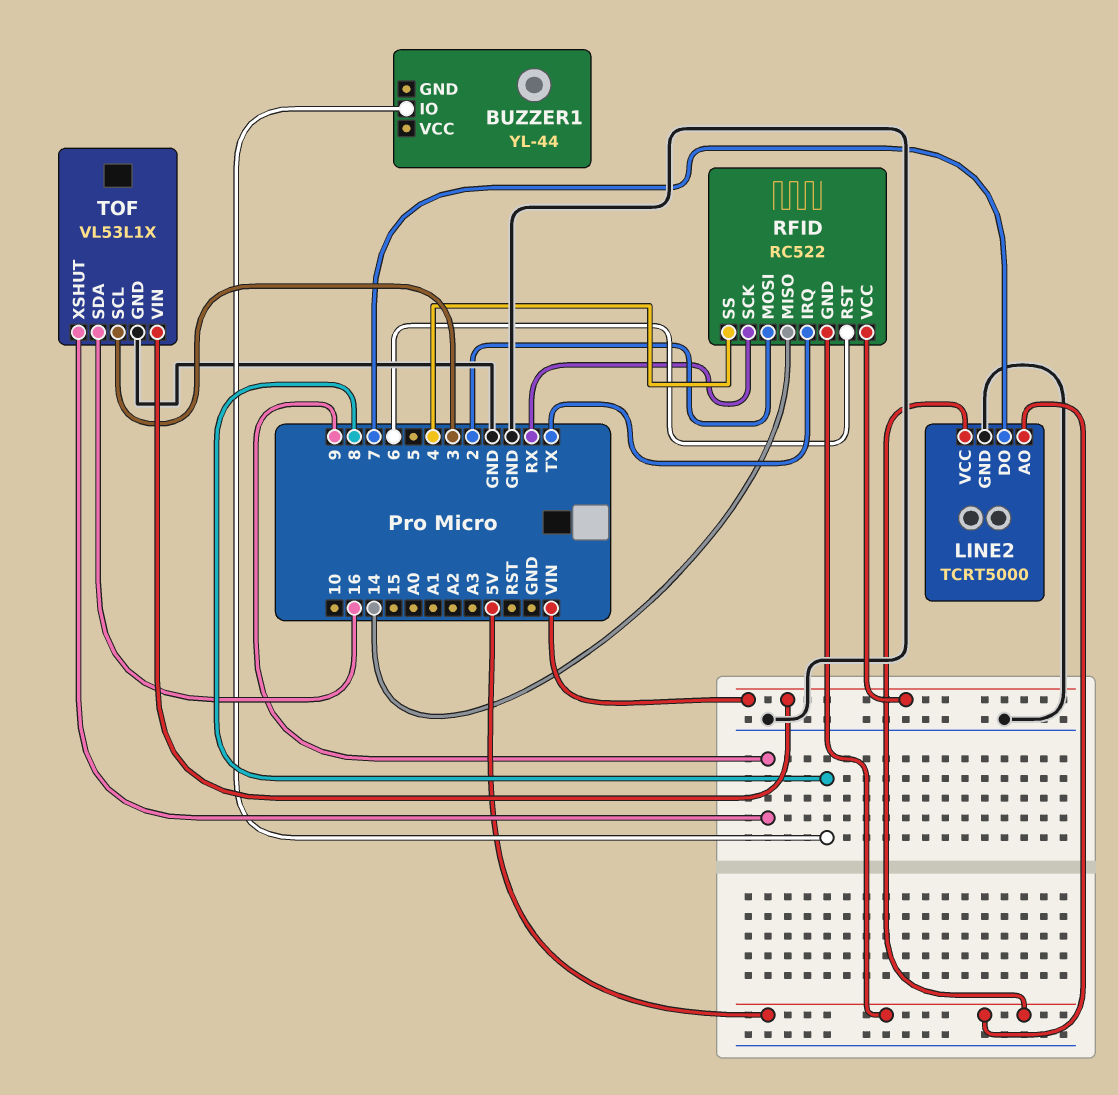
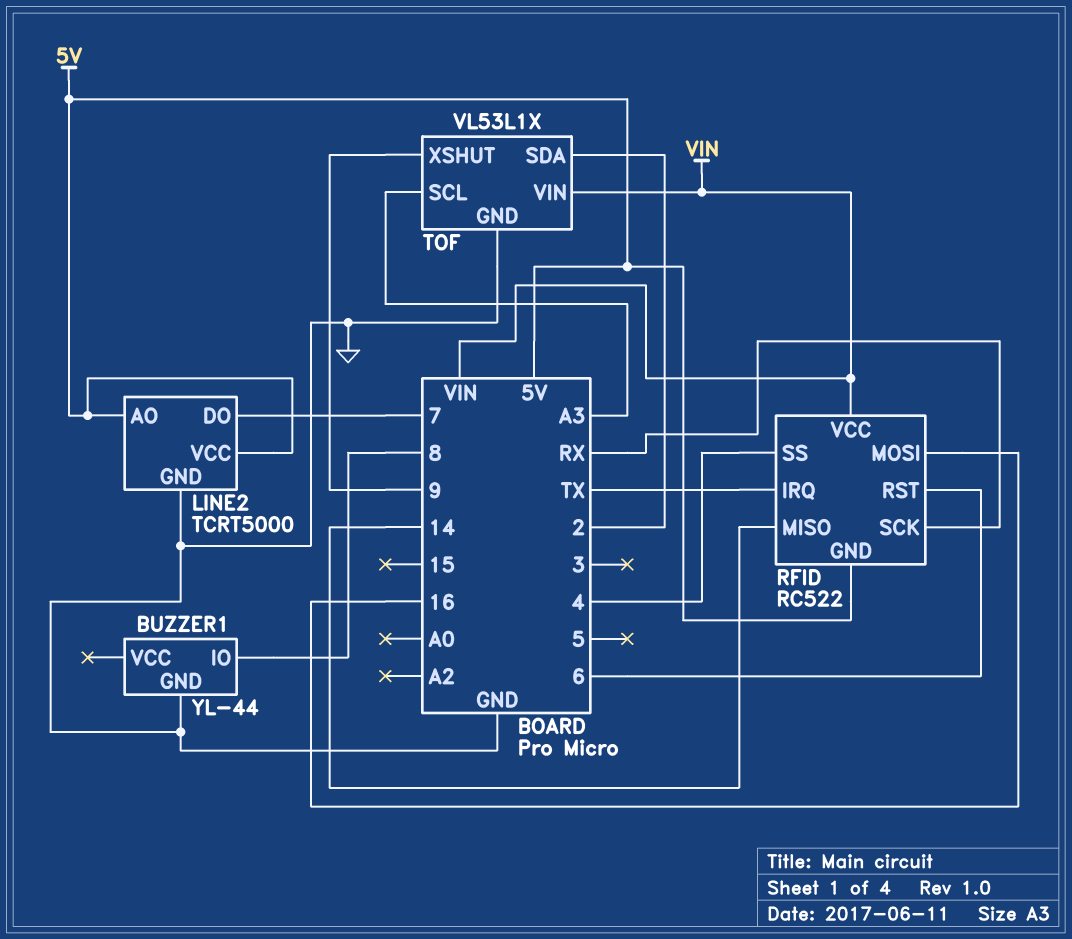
BUZZER1 pin GND: none -> GND
RFID pin MOSI: 2 -> 16
TOF pin SCL: 3 -> A3
TOF pin SDA: 16 -> 2

